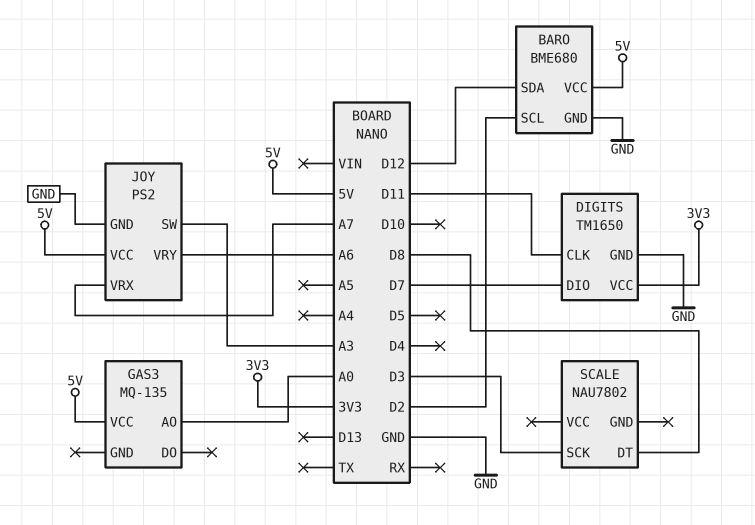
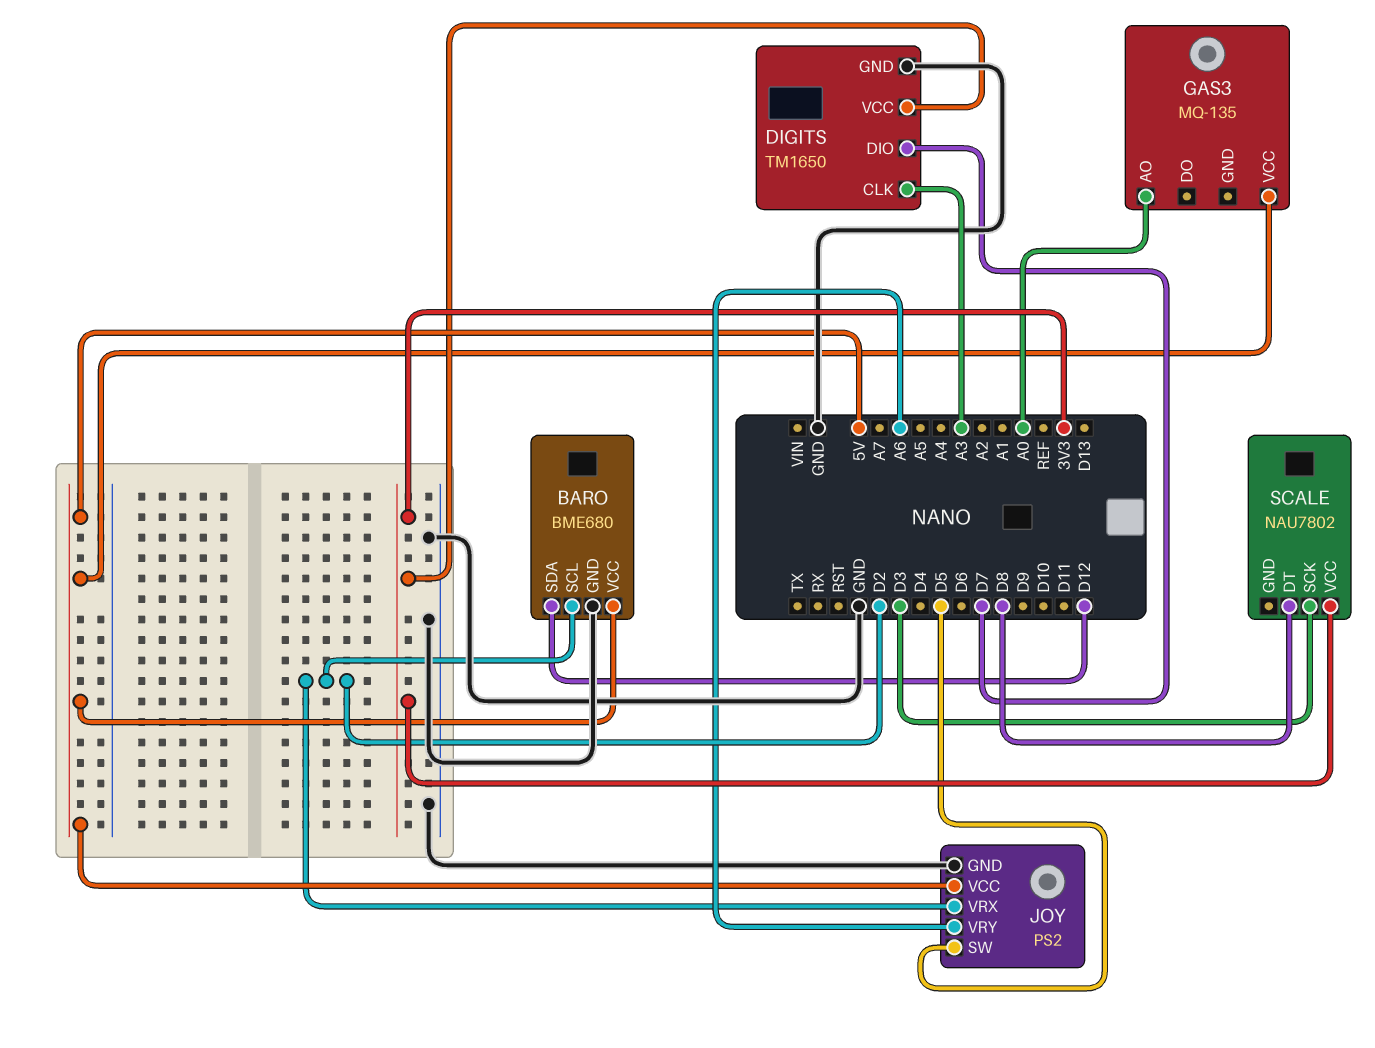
DIGITS pin CLK: D11 -> A3
JOY pin SW: A3 -> D5
JOY pin VRX: A7 -> D2
SCALE pin VCC: none -> 3V3

